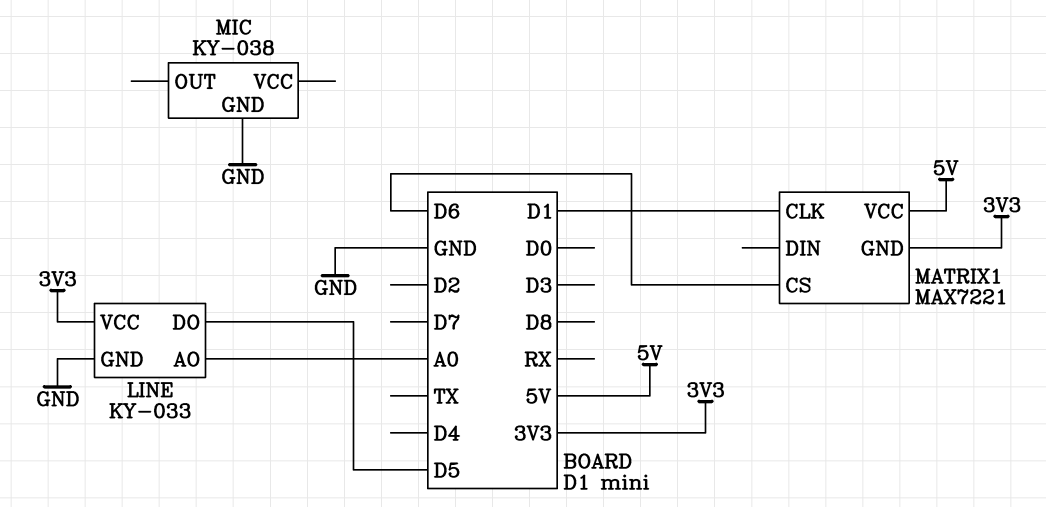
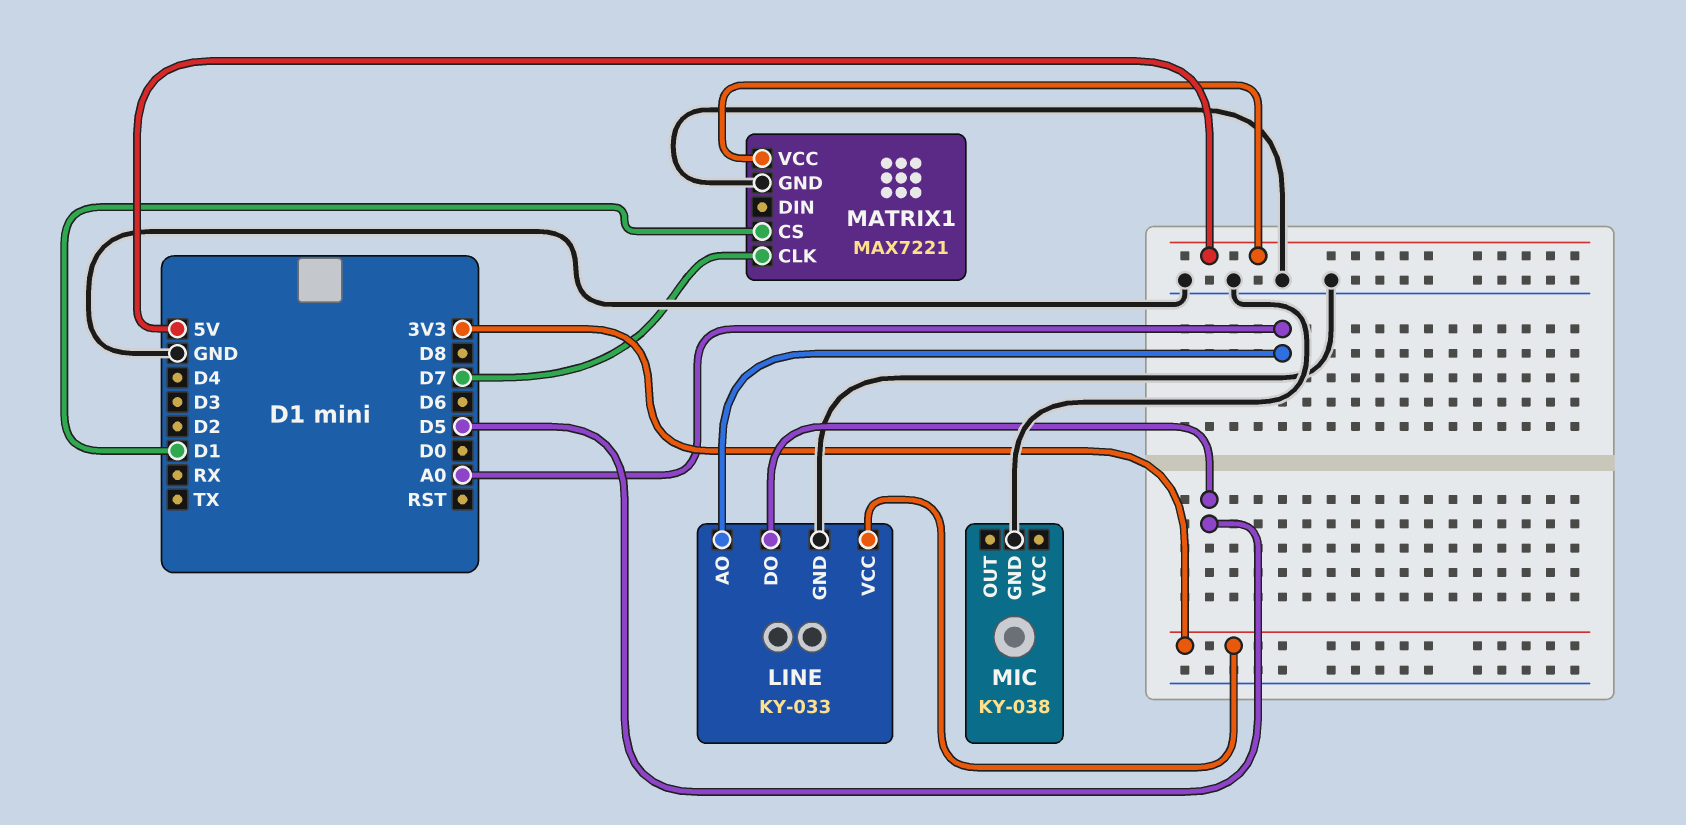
MATRIX1 pin CLK: D1 -> D7
MATRIX1 pin CS: D6 -> D1
MATRIX1 pin GND: 3V3 -> GND

